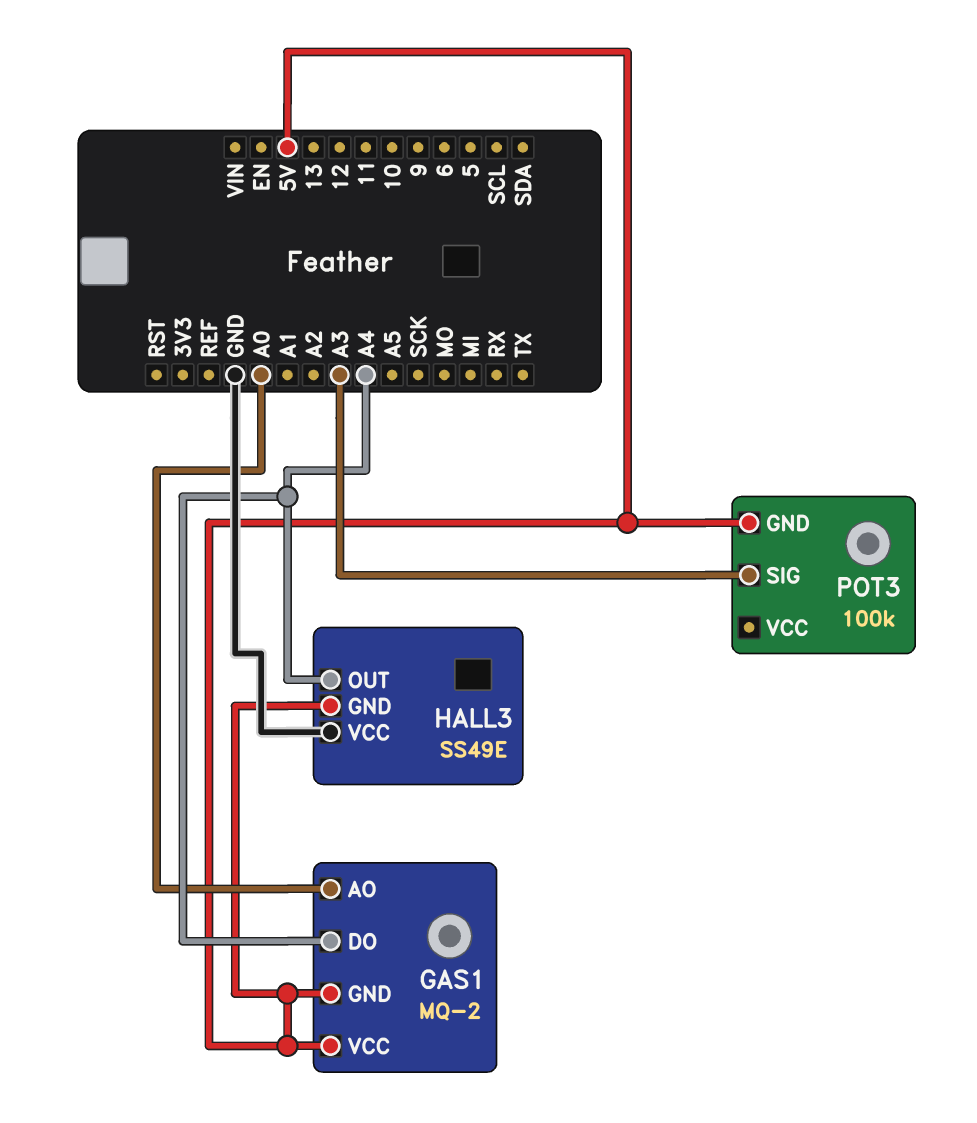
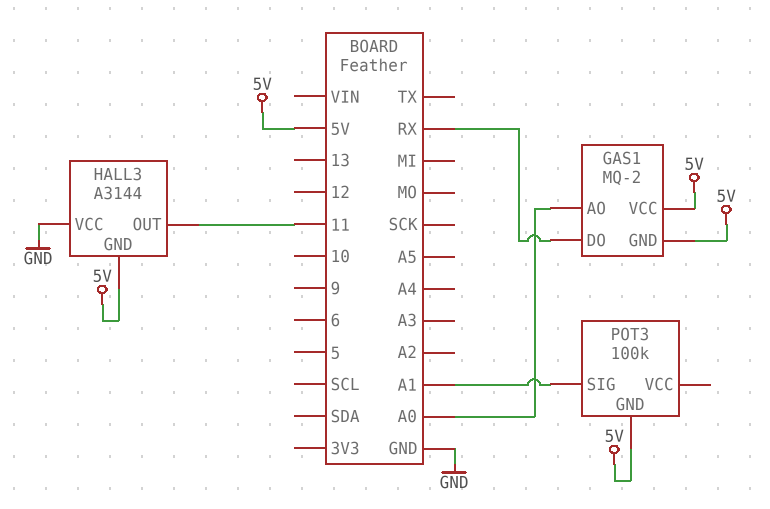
GAS1 pin DO: A4 -> RX
HALL3: SS49E -> A3144
HALL3 pin OUT: A4 -> 11
POT3 pin SIG: A3 -> A1

